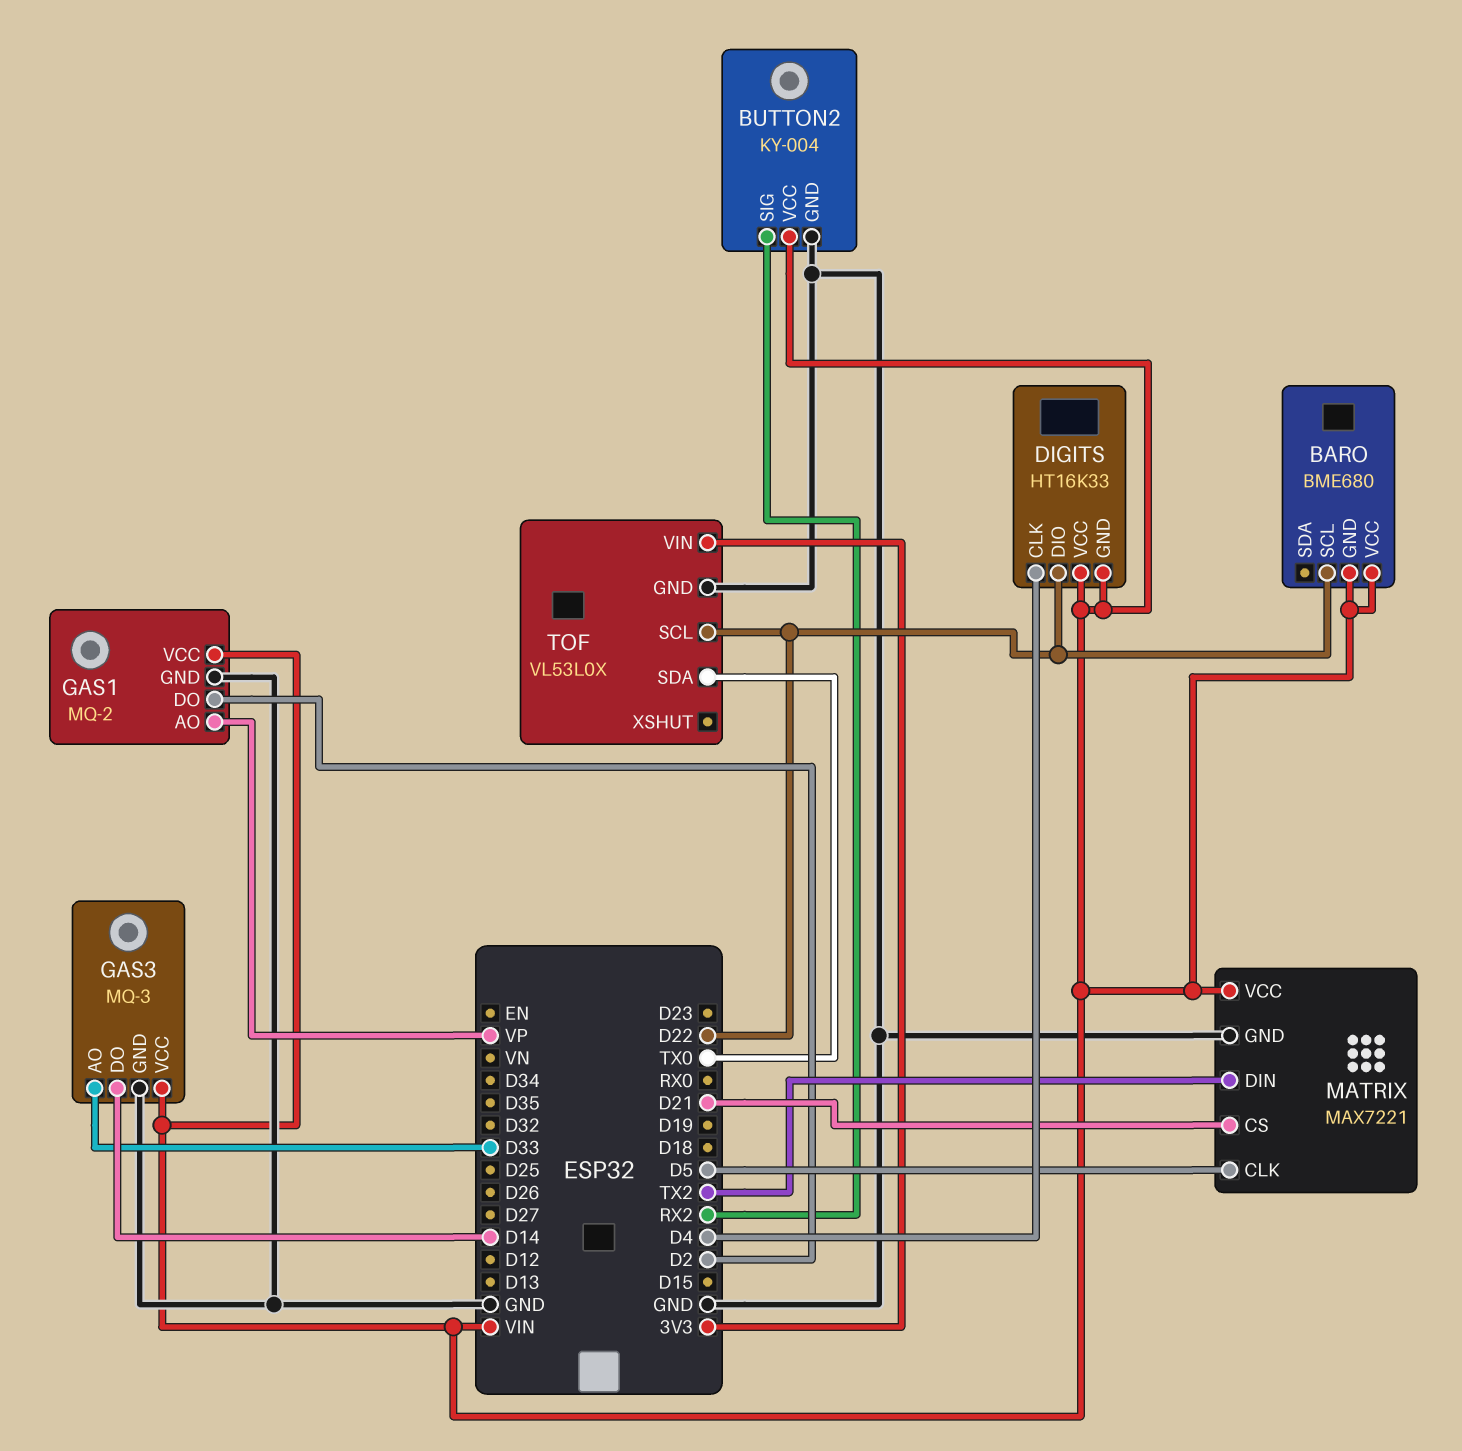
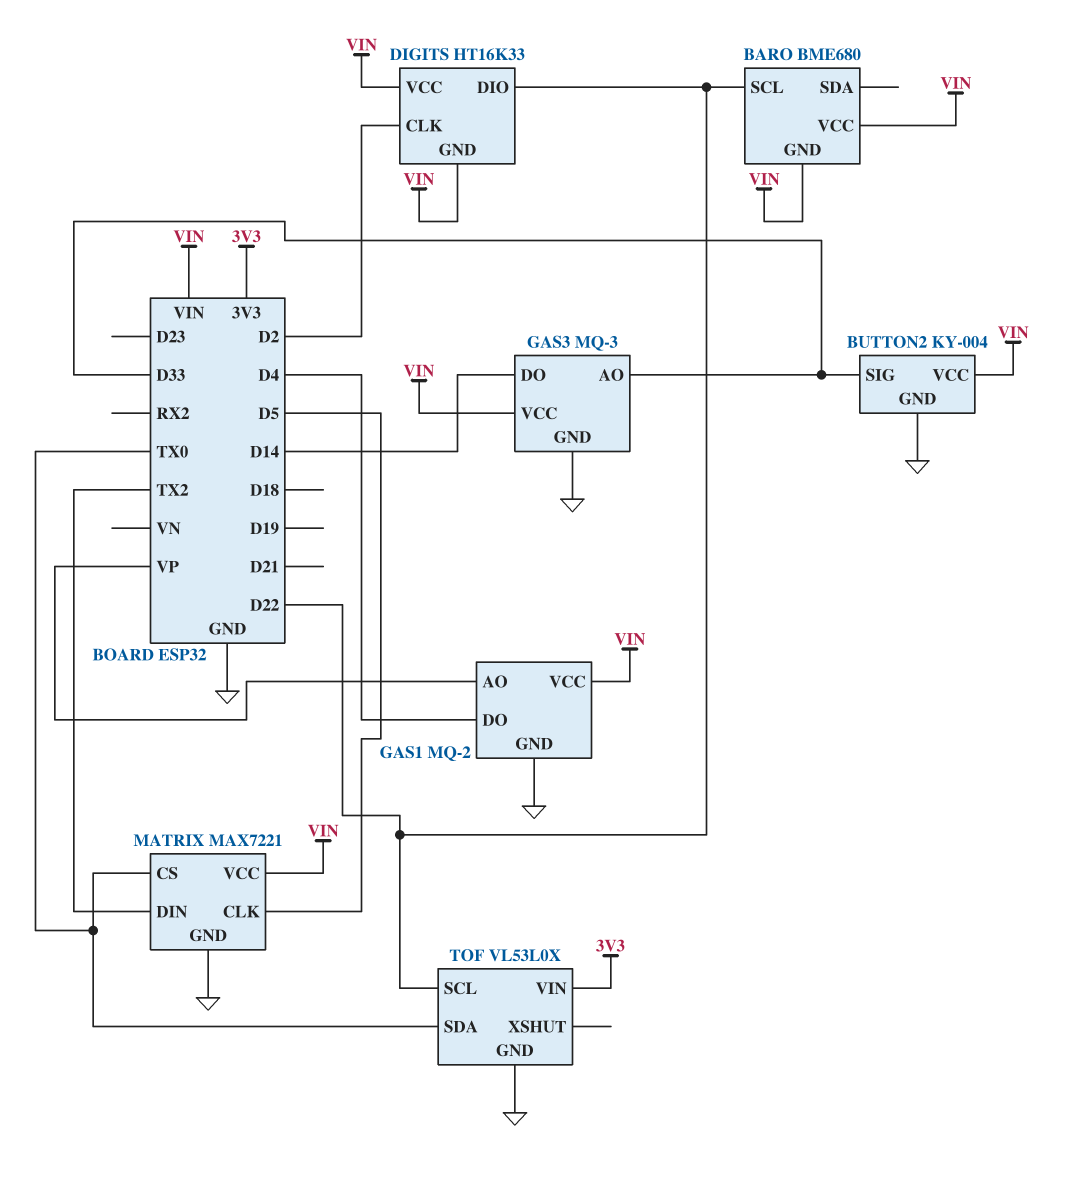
BUTTON2 pin SIG: RX2 -> D33
DIGITS pin CLK: D4 -> D2
GAS1 pin DO: D2 -> D4
MATRIX pin CS: D21 -> TX0

